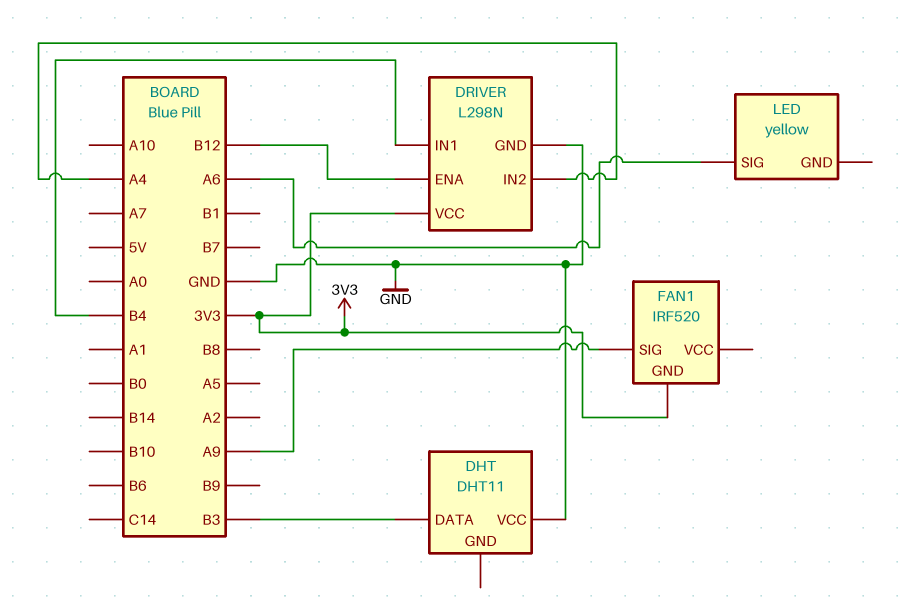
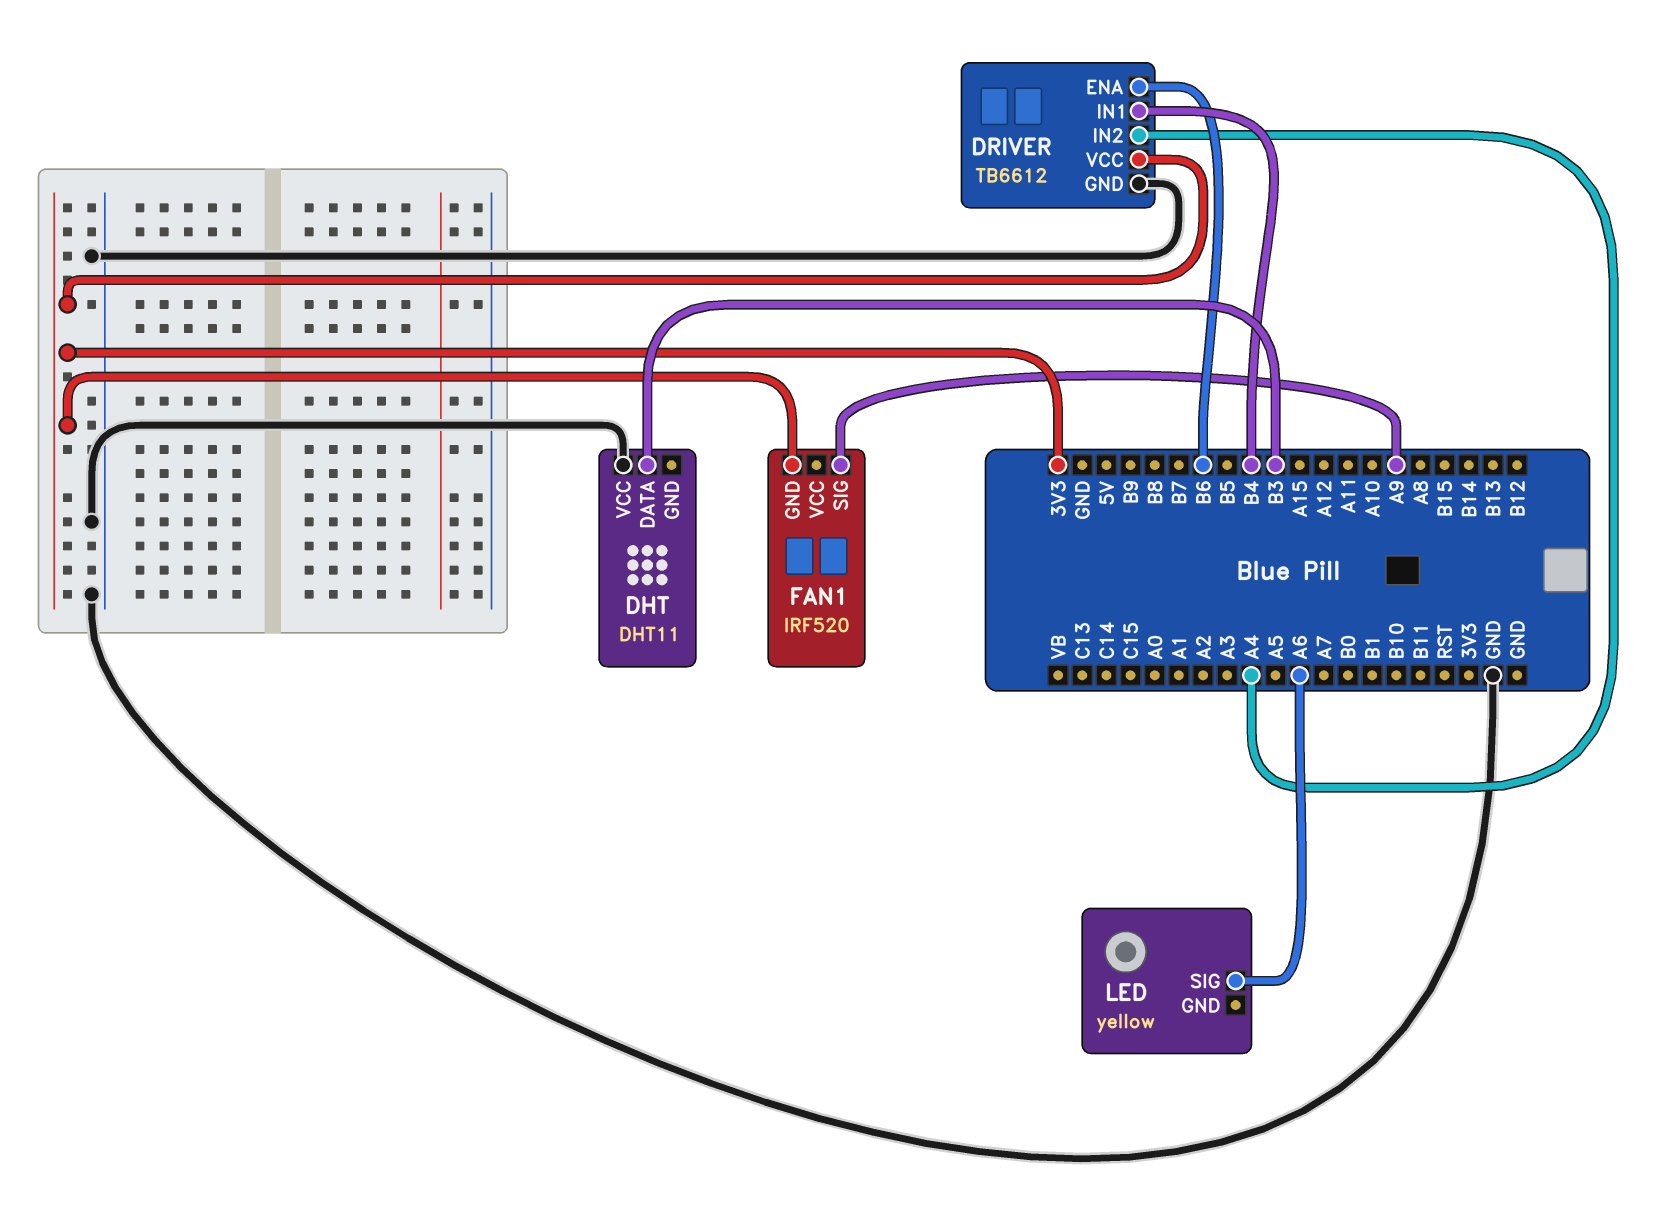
DRIVER: L298N -> TB6612
DRIVER pin ENA: B12 -> B6

